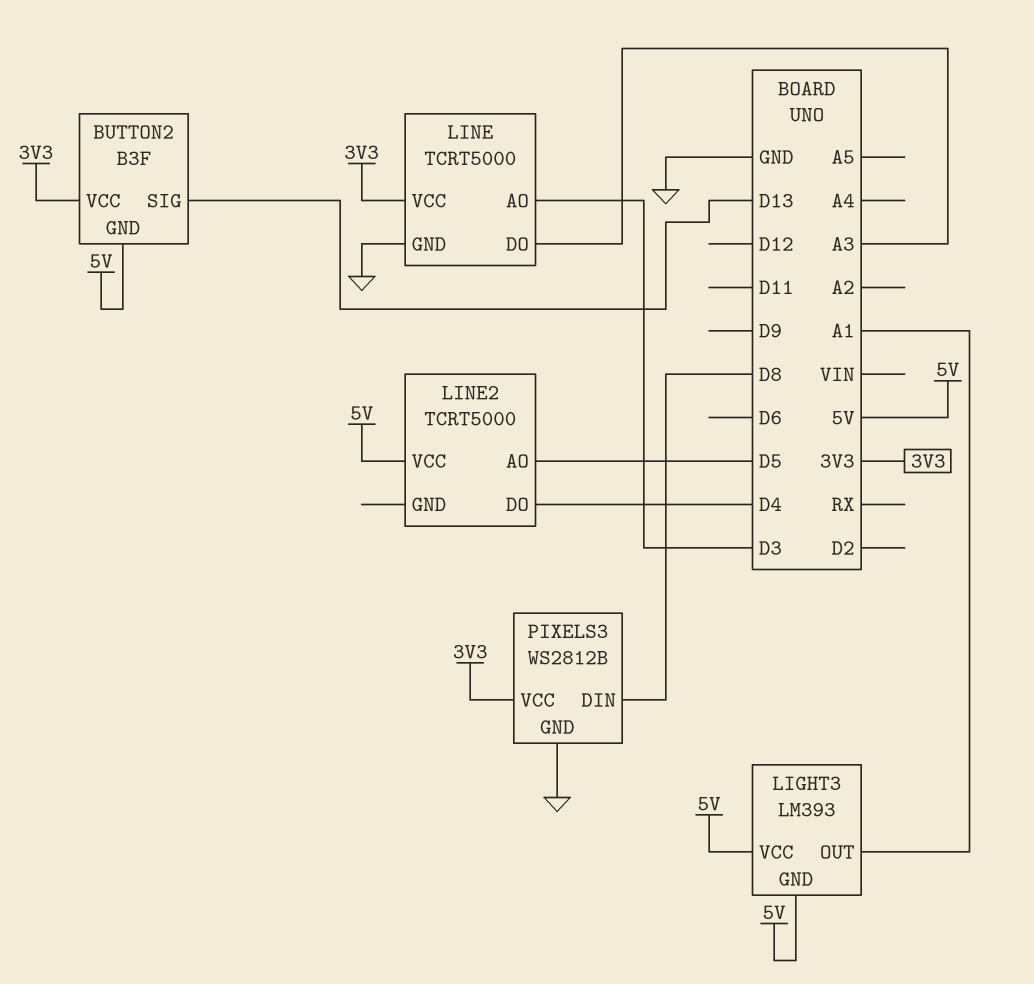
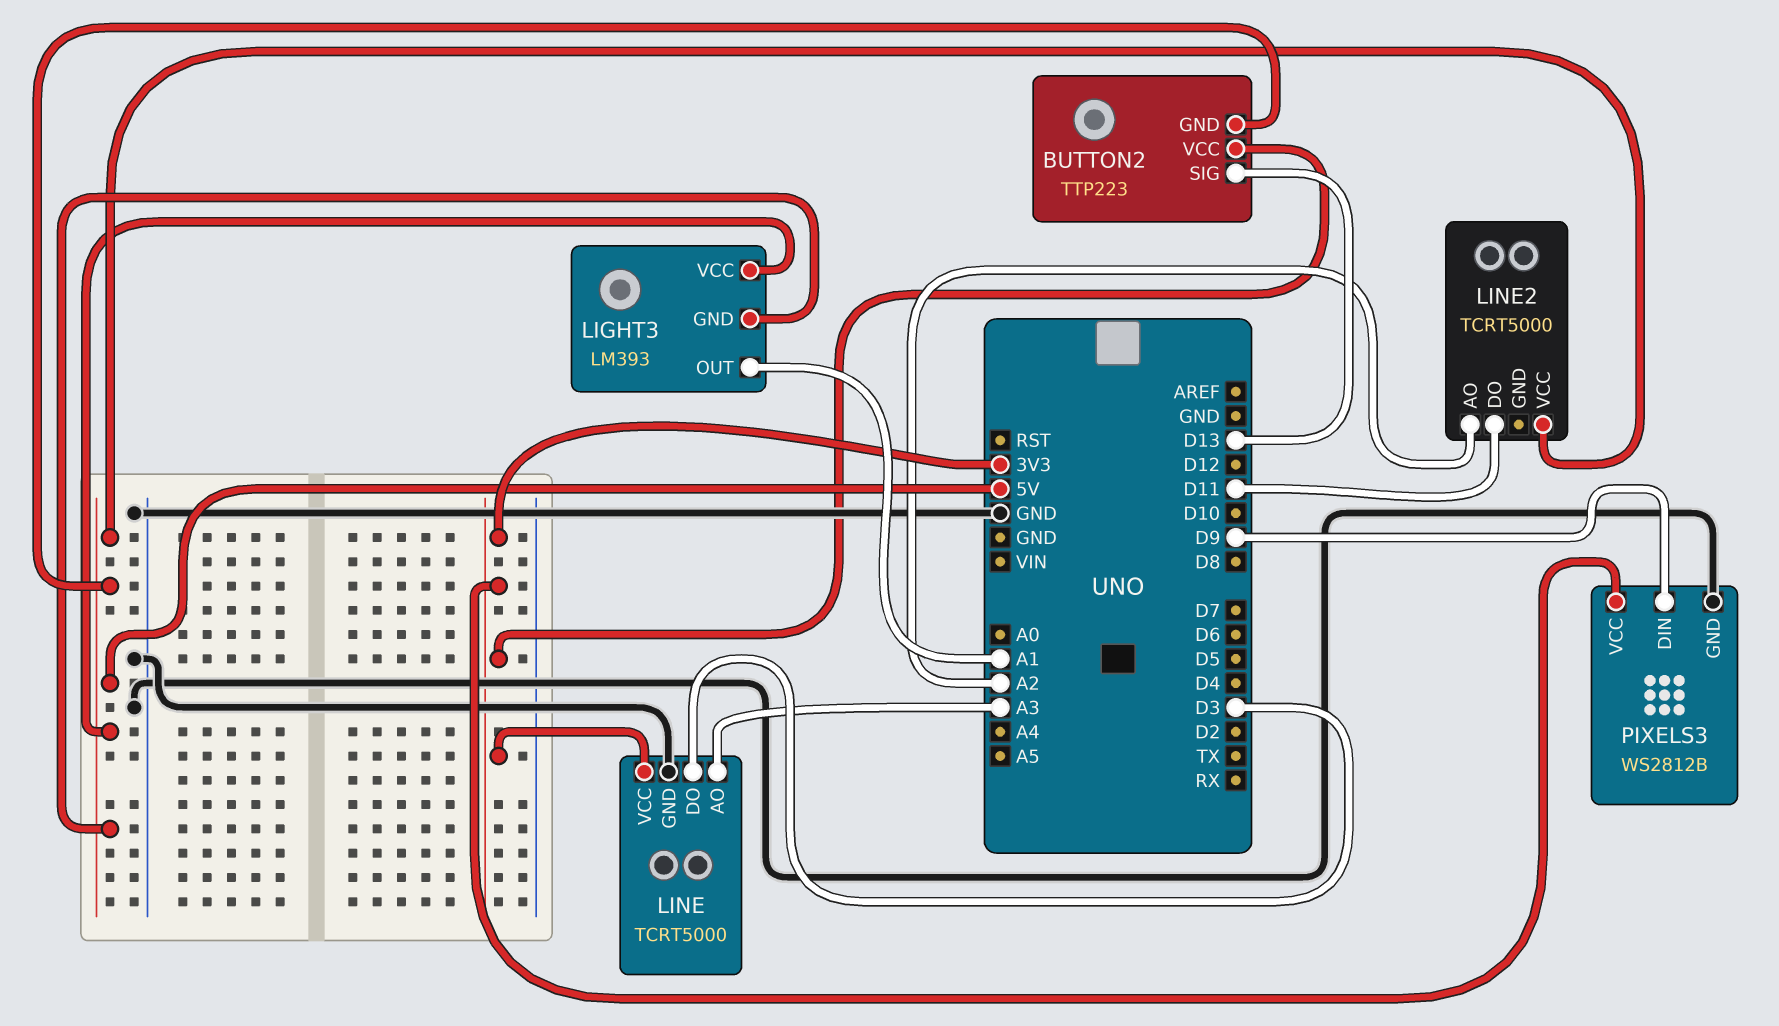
BUTTON2: B3F -> TTP223
LINE pin AO: D3 -> A3
LINE pin DO: A3 -> D3
LINE2 pin AO: D5 -> A2
LINE2 pin DO: D4 -> D11
PIXELS3 pin DIN: D8 -> D9

